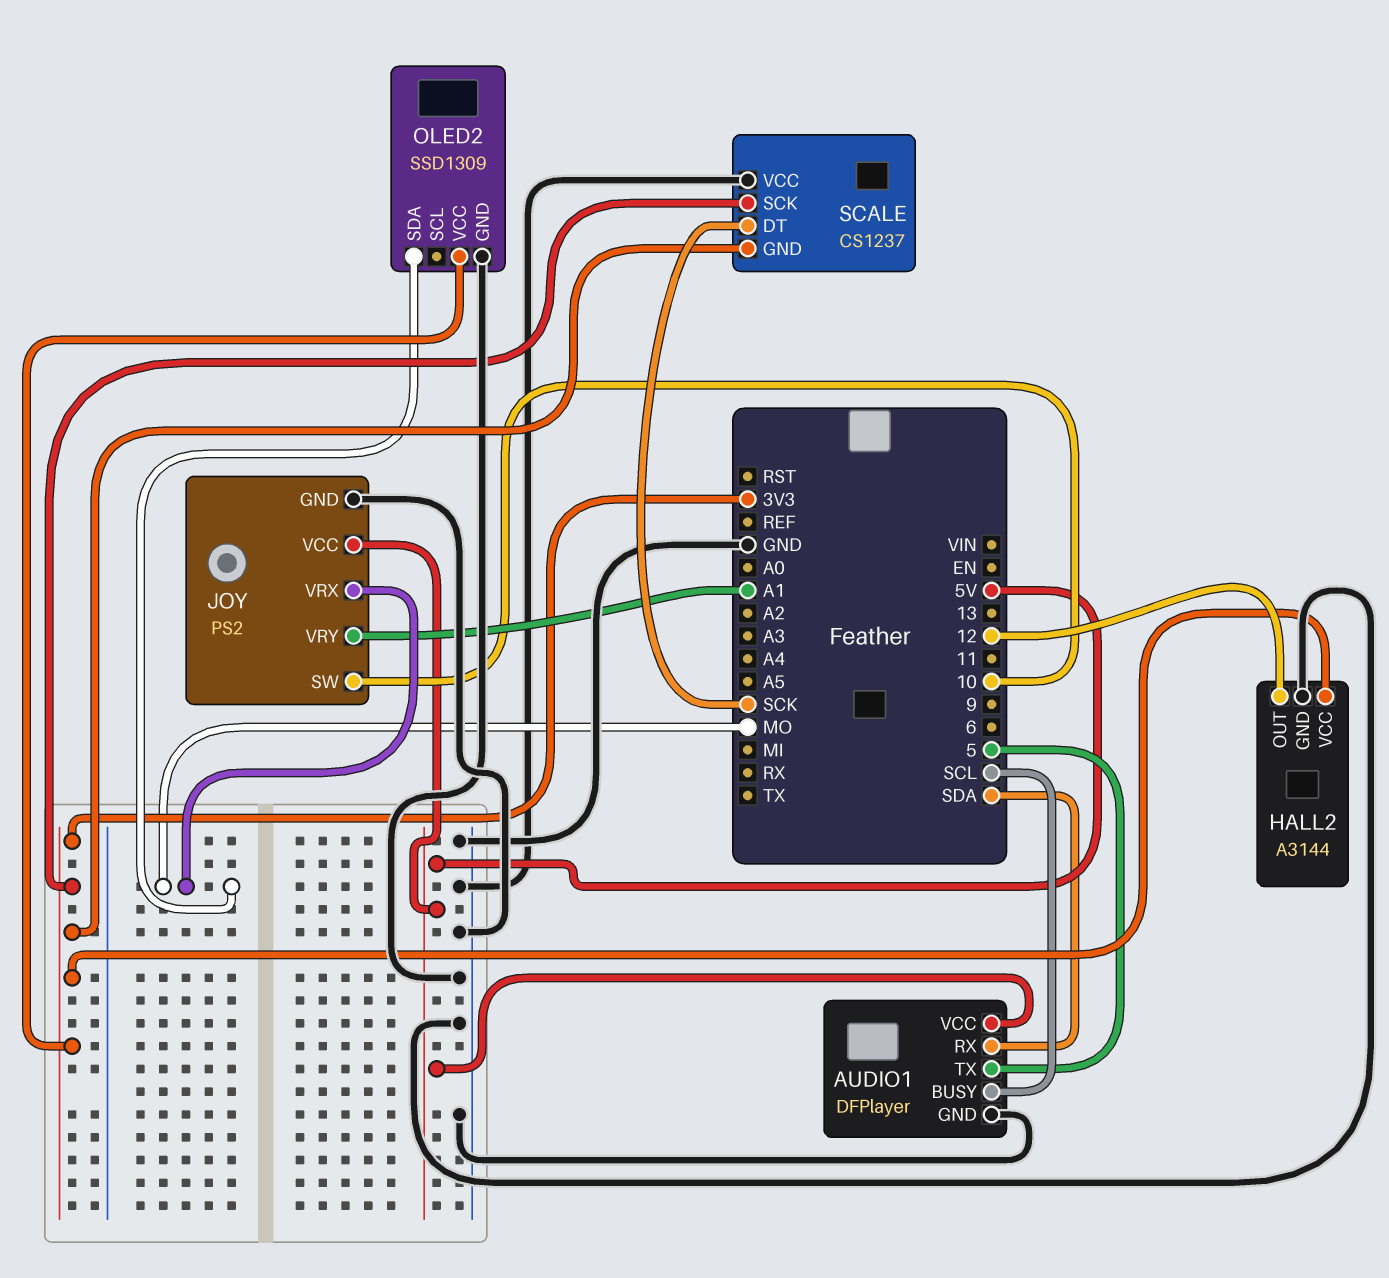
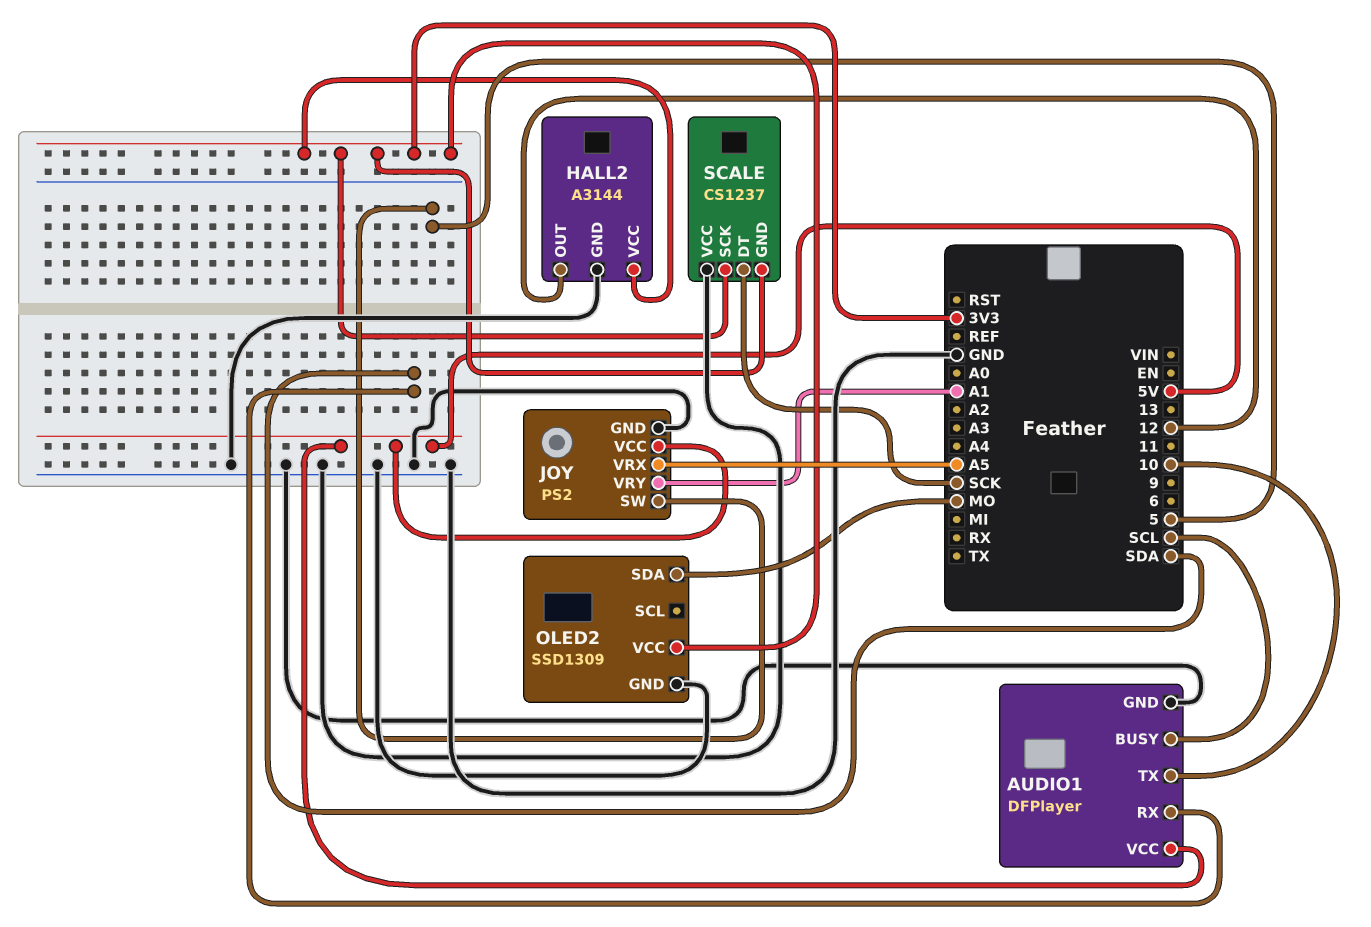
AUDIO1 pin TX: 5 -> 10
JOY pin SW: 10 -> 5
JOY pin VRX: MO -> A5

